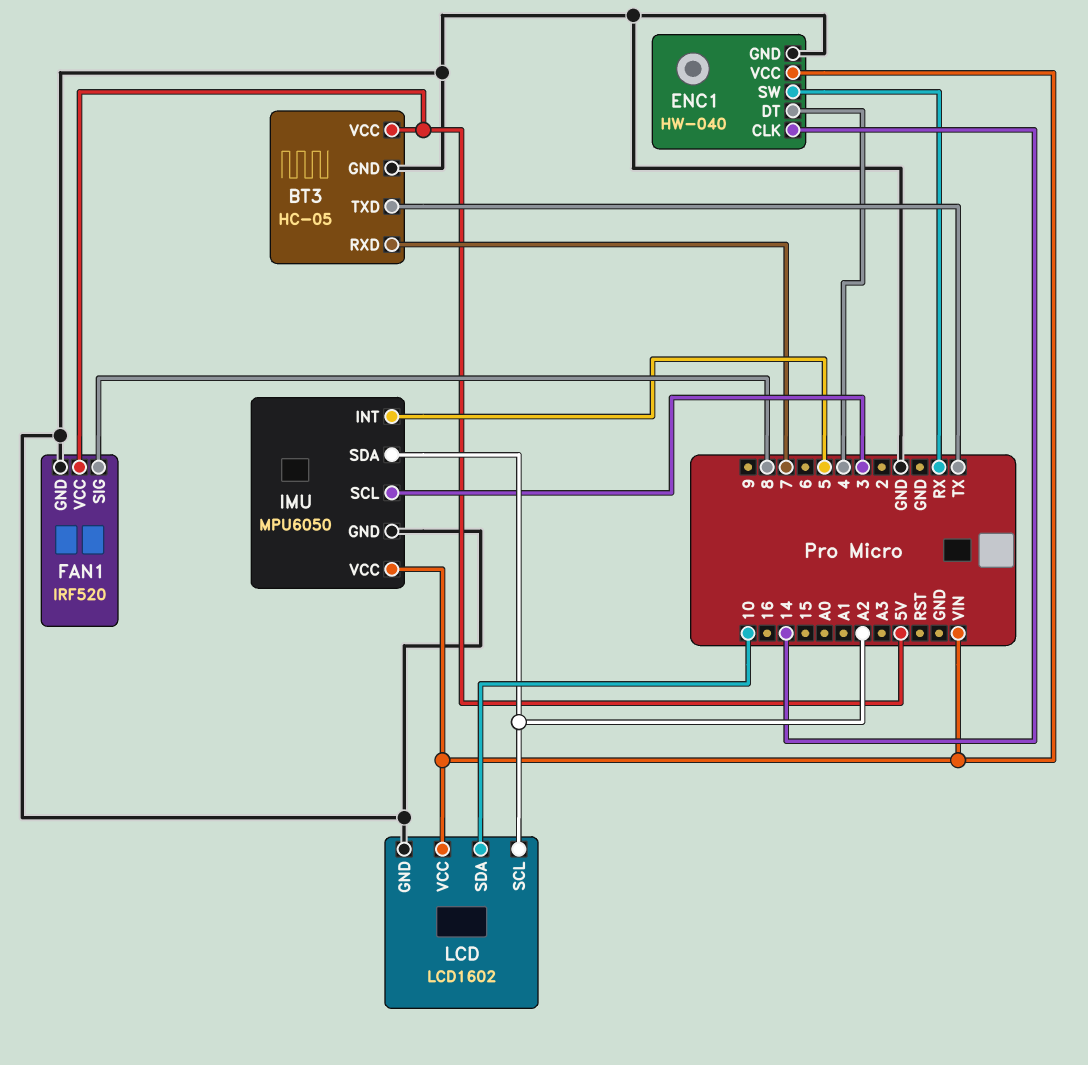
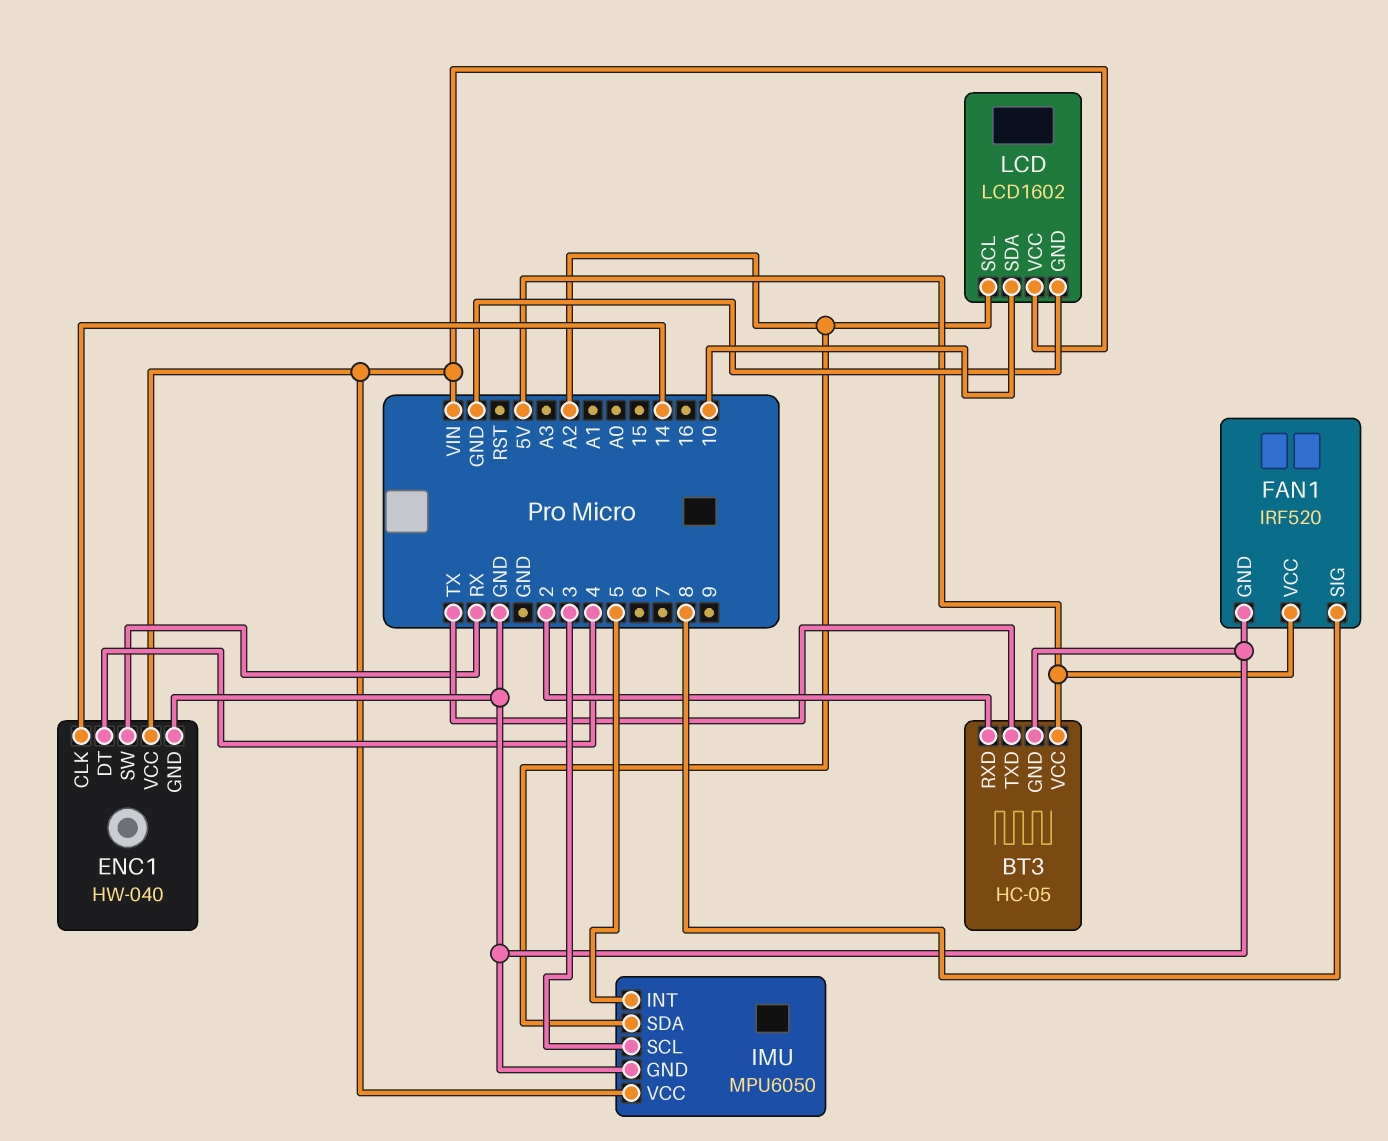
BT3 pin RXD: 7 -> 2

